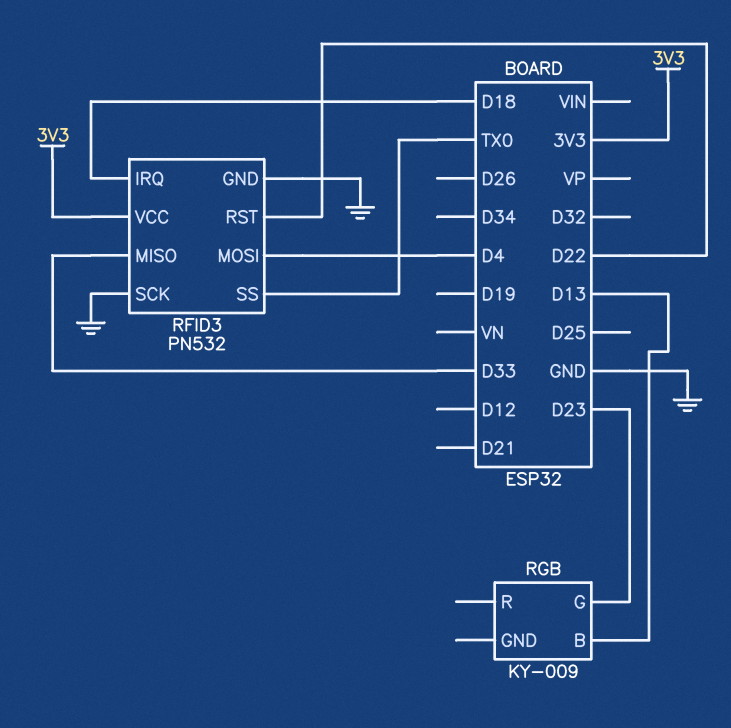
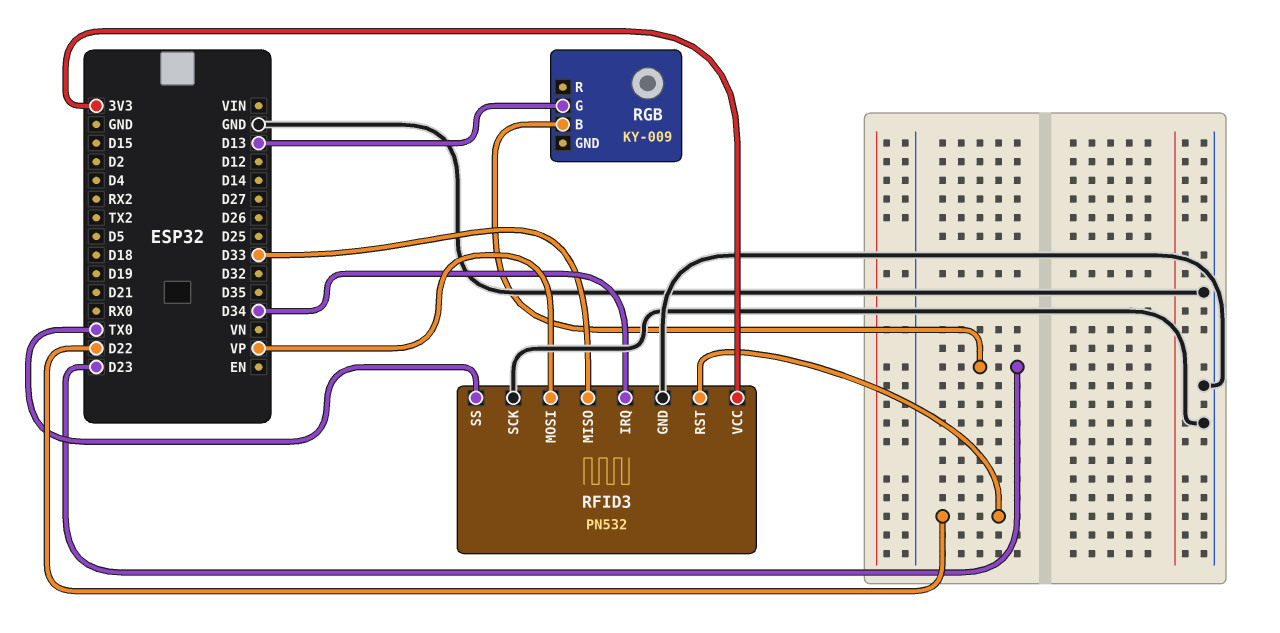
RFID3 pin IRQ: D18 -> D34
RFID3 pin MOSI: D4 -> VP
RGB pin B: D13 -> D23
RGB pin G: D23 -> D13

